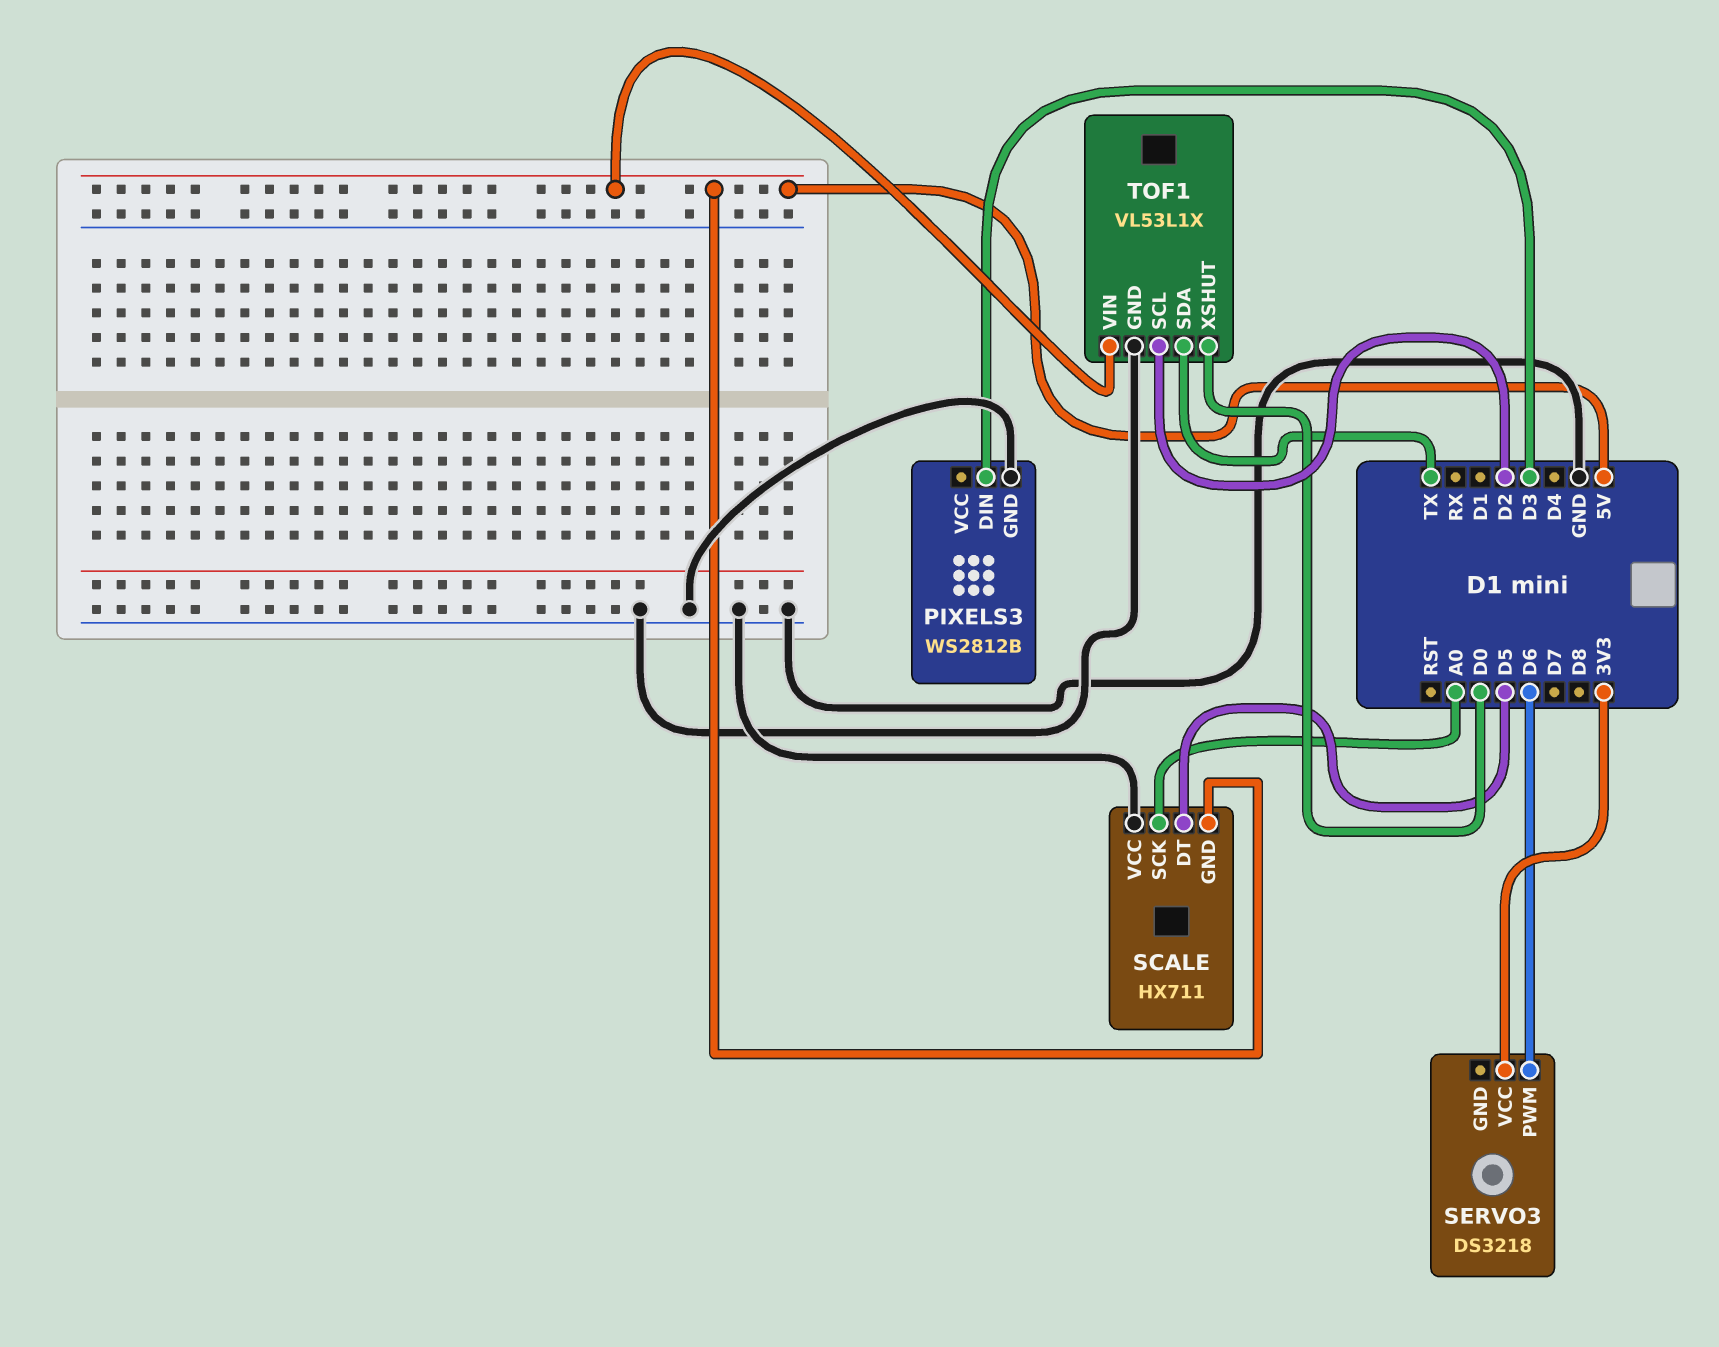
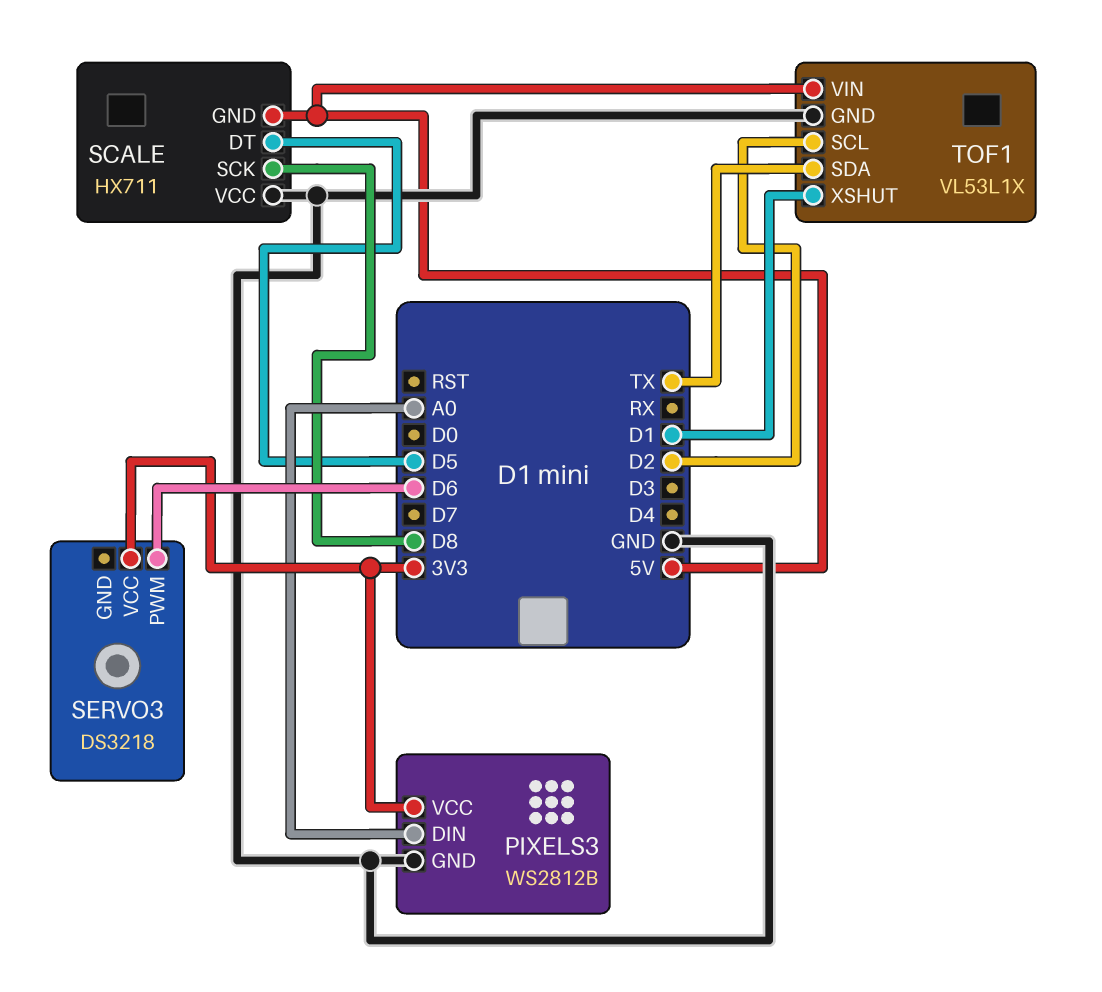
PIXELS3 pin DIN: D3 -> A0
PIXELS3 pin VCC: none -> 3V3
SCALE pin SCK: A0 -> D8
TOF1 pin XSHUT: D0 -> D1

